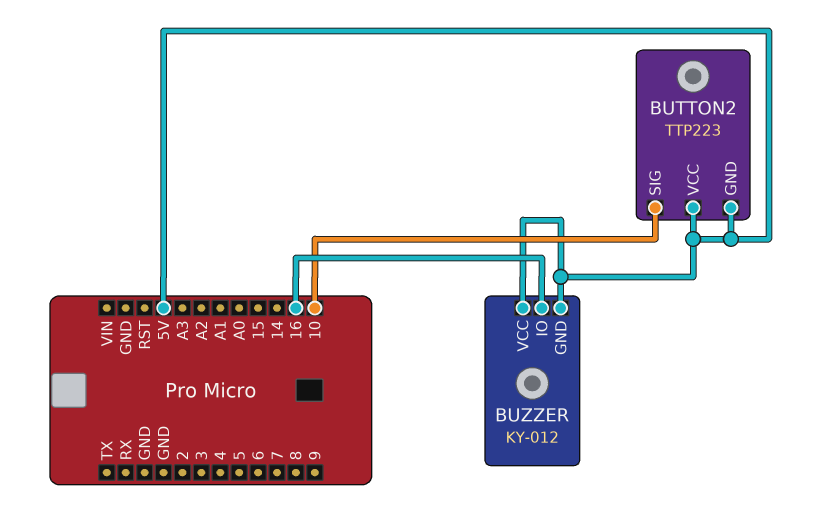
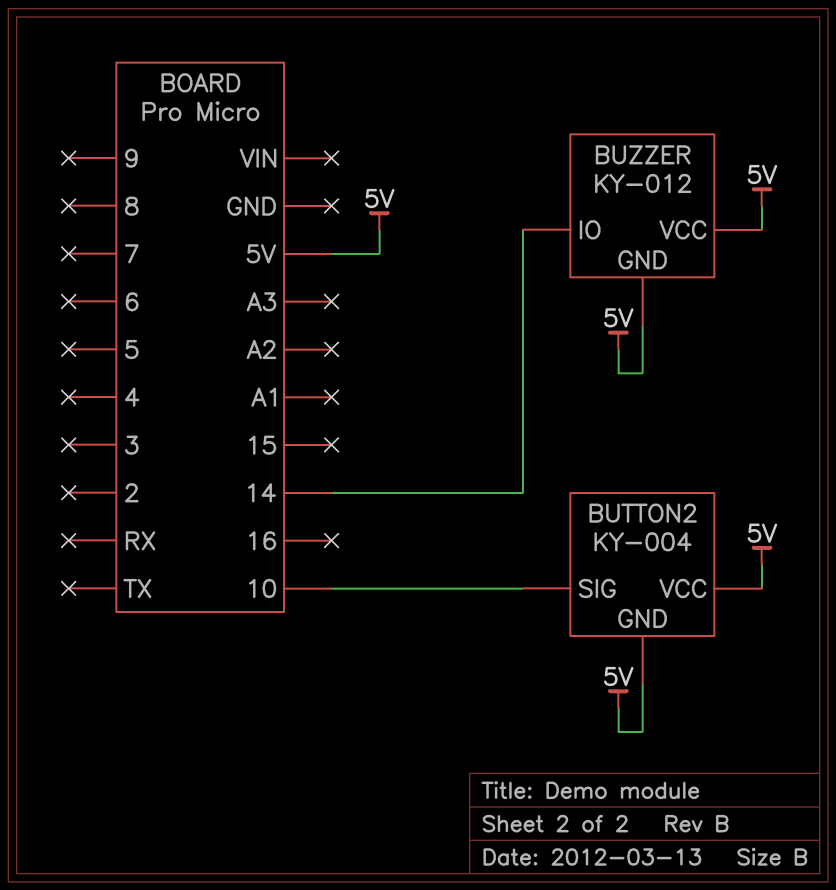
BUTTON2: TTP223 -> KY-004
BUZZER pin IO: 16 -> 14

